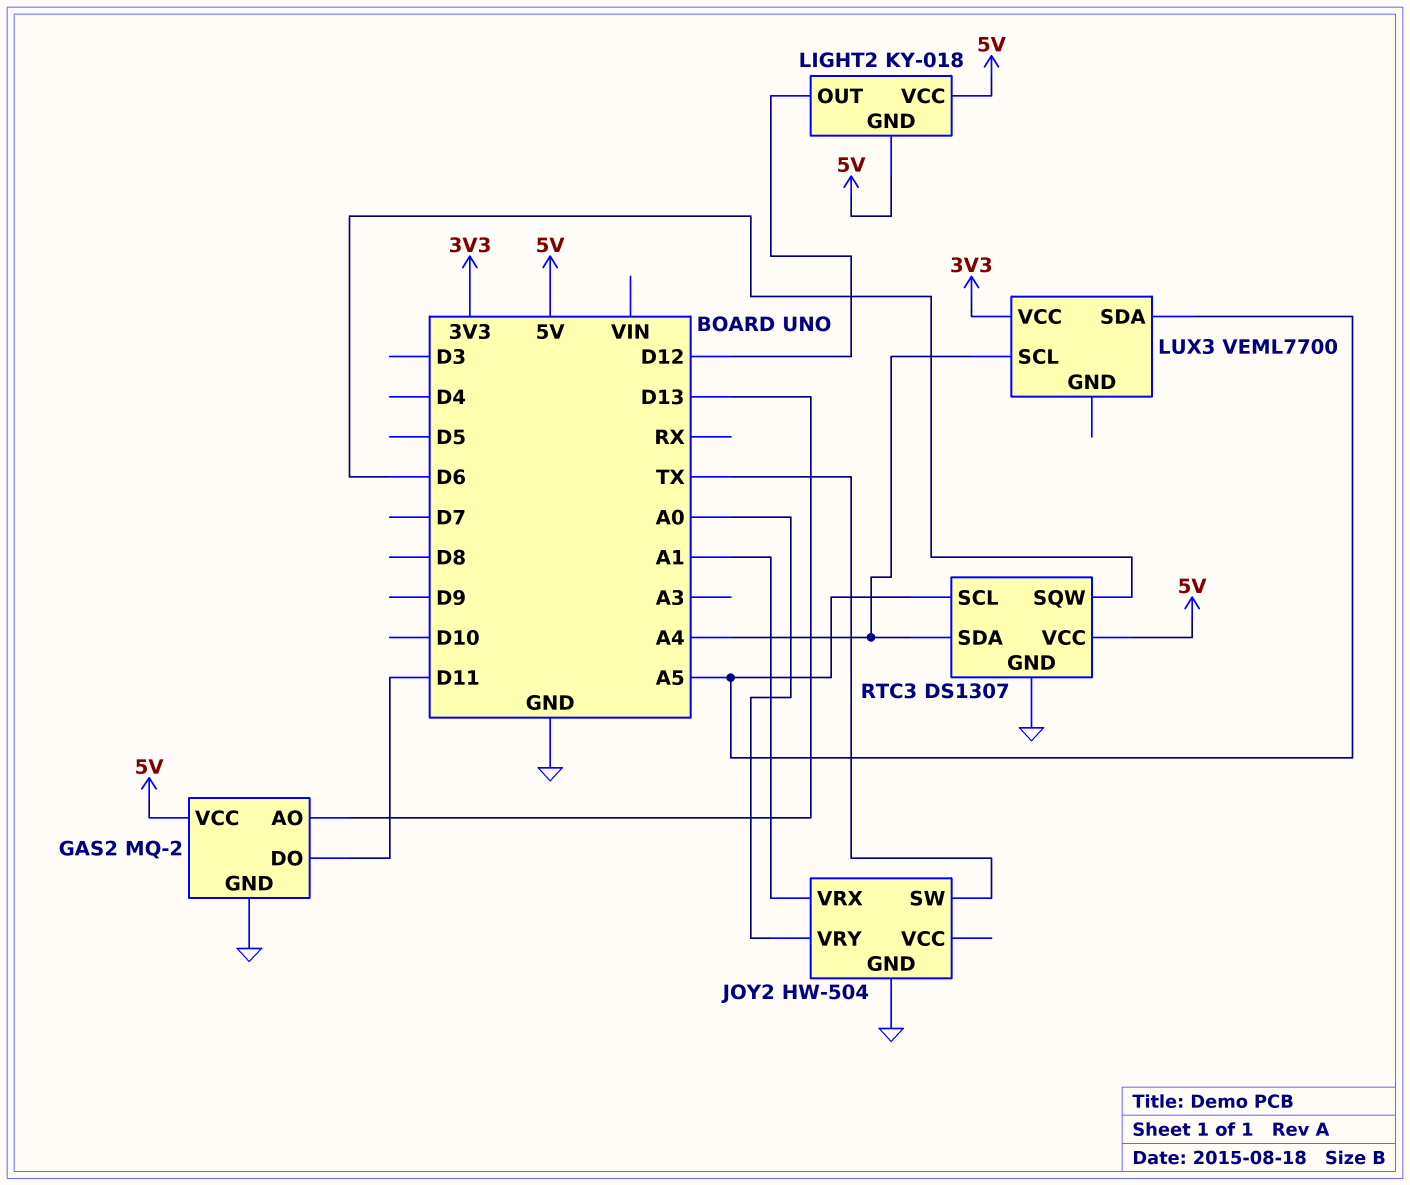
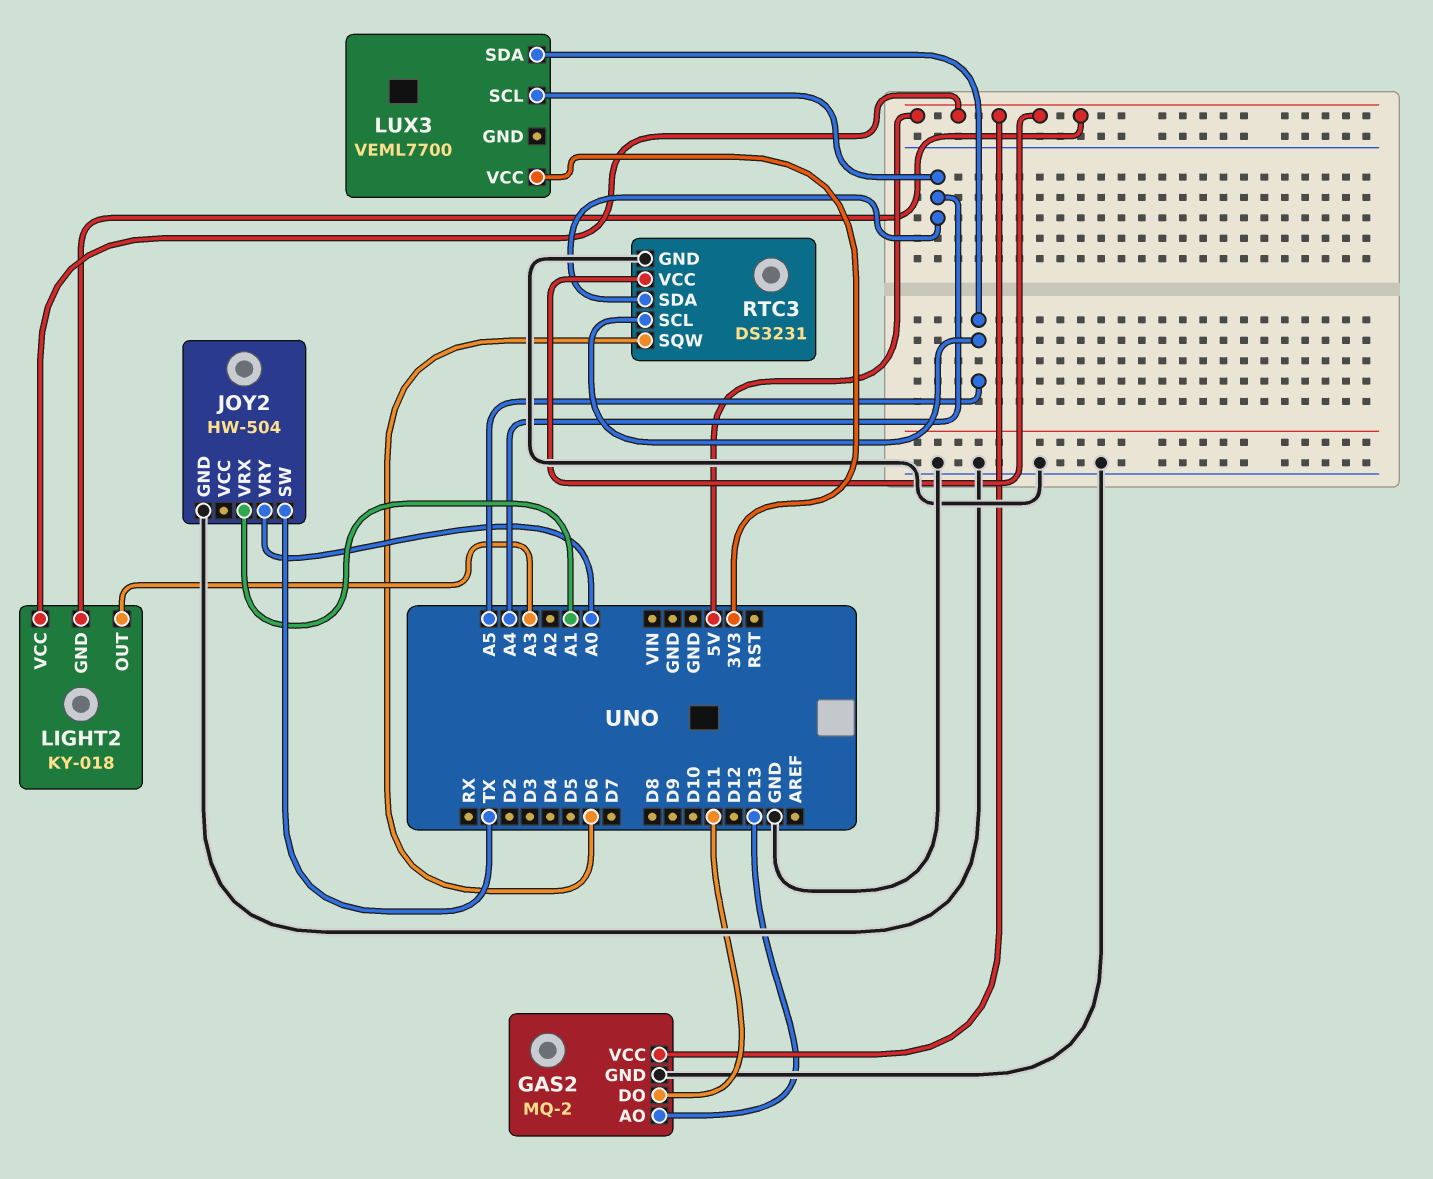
LIGHT2 pin OUT: D12 -> A3
RTC3: DS1307 -> DS3231

